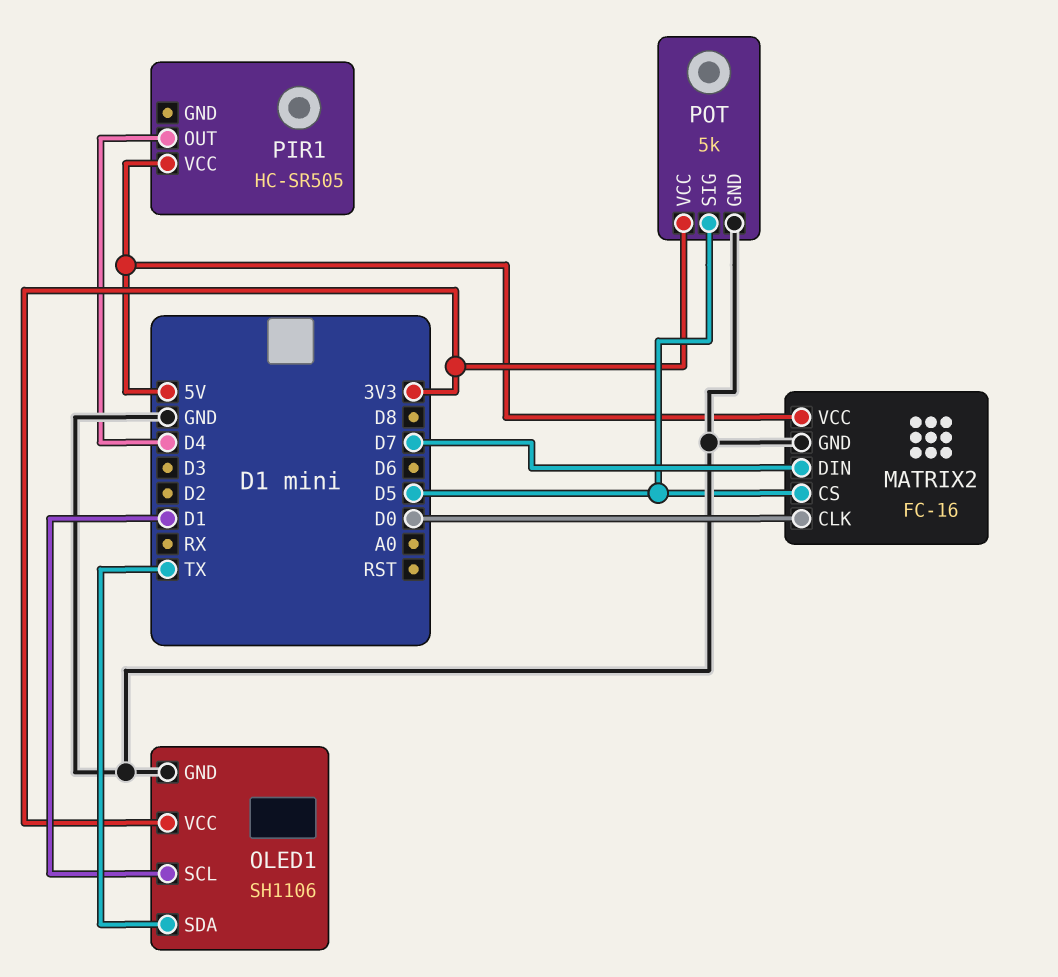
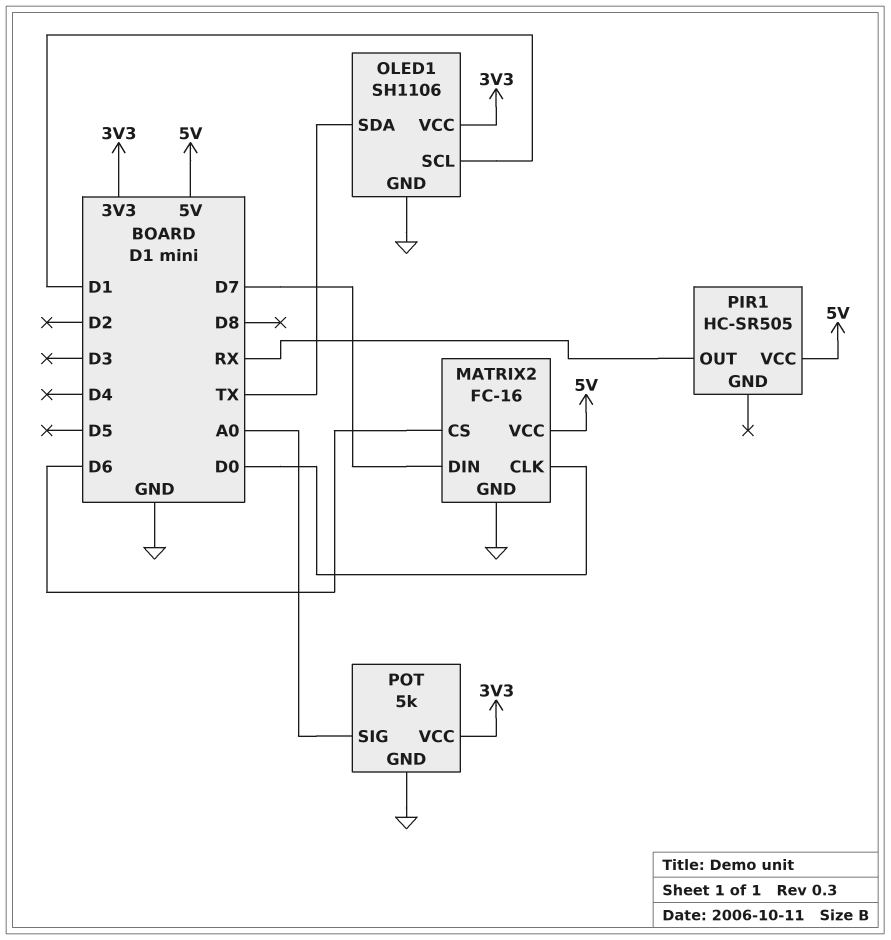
MATRIX2 pin CS: D5 -> D6
PIR1 pin OUT: D4 -> RX
POT pin SIG: D5 -> A0

